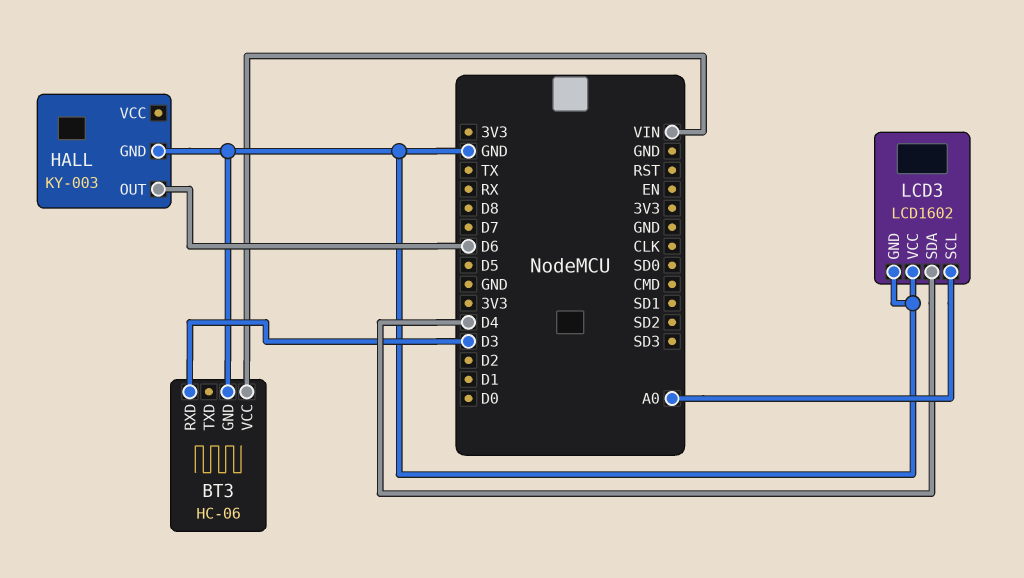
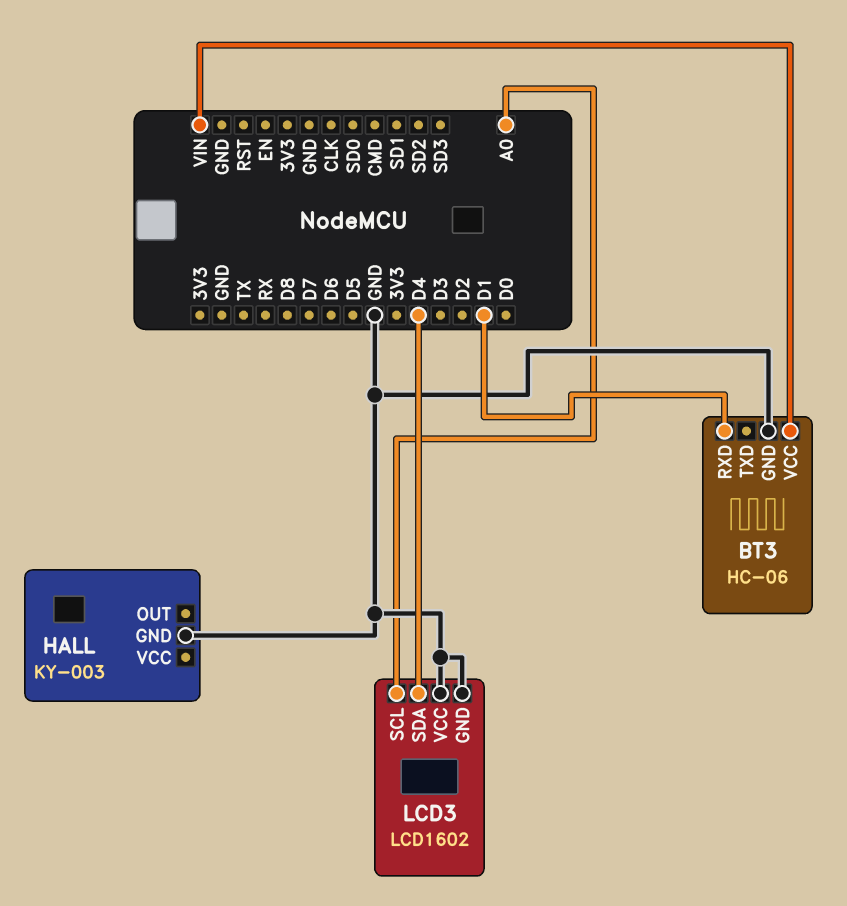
BT3 pin RXD: D3 -> D1
HALL pin OUT: D6 -> none

